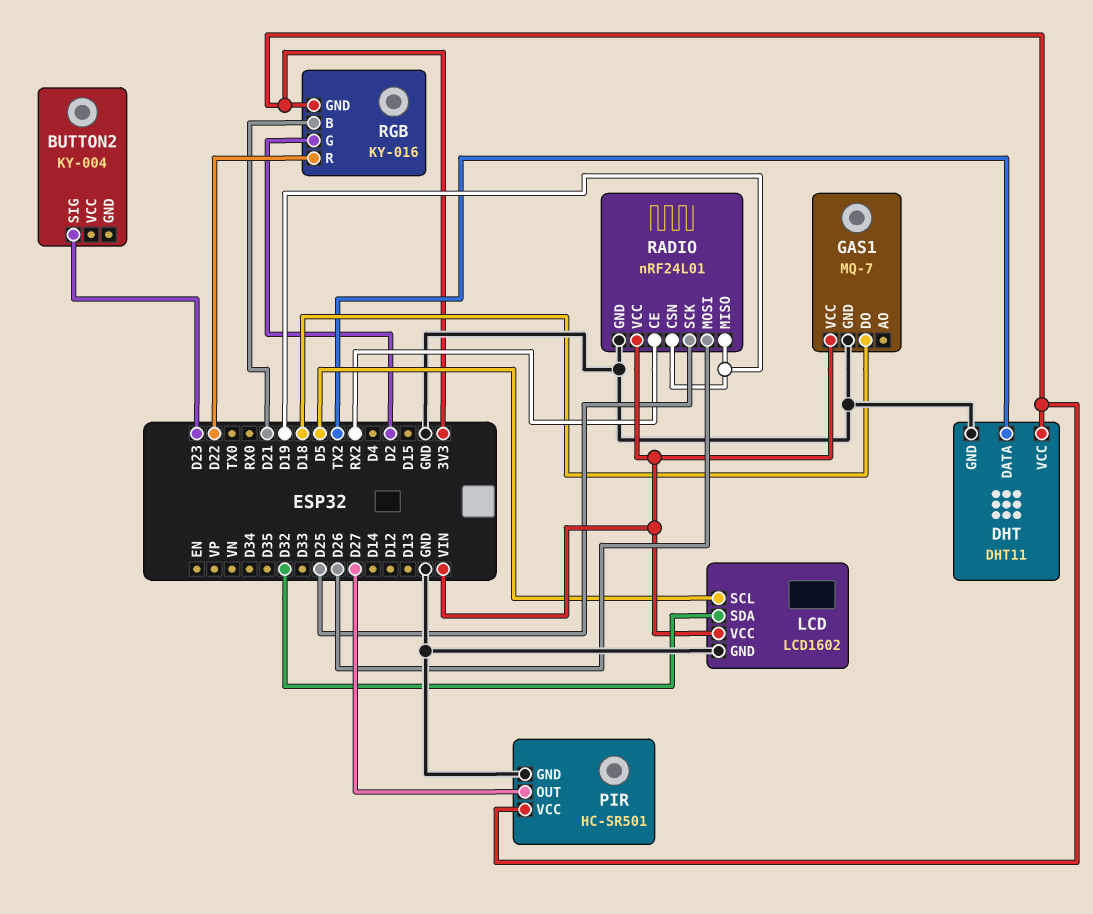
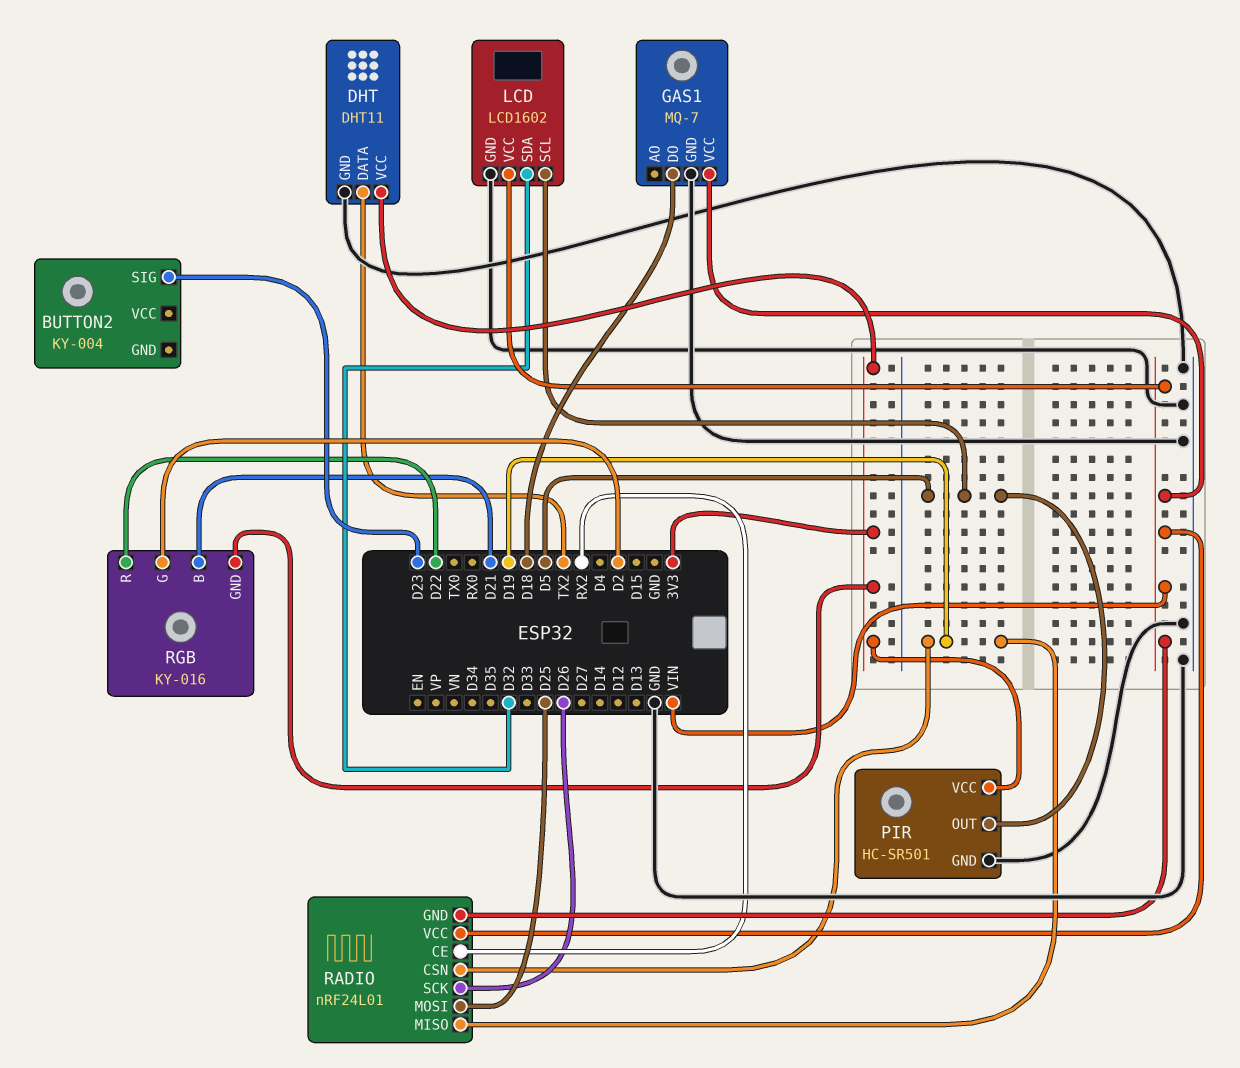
PIR pin OUT: D27 -> D5
RADIO pin GND: GND -> VIN
RADIO pin MOSI: D26 -> D25
RADIO pin SCK: D25 -> D26

